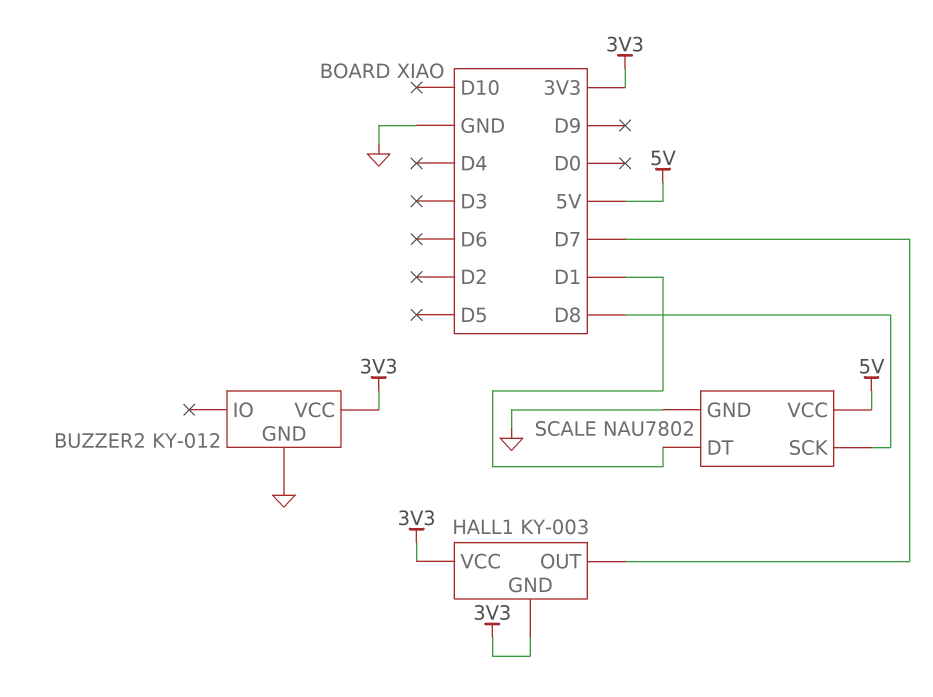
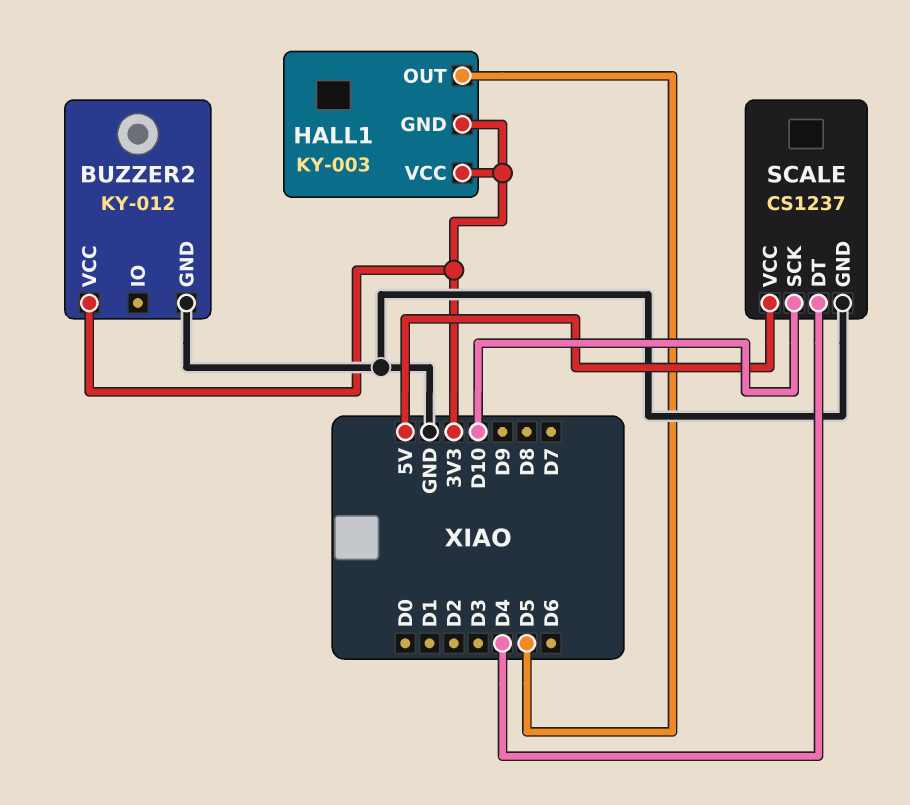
HALL1 pin OUT: D7 -> D5
SCALE: NAU7802 -> CS1237
SCALE pin DT: D1 -> D4
SCALE pin SCK: D8 -> D10

